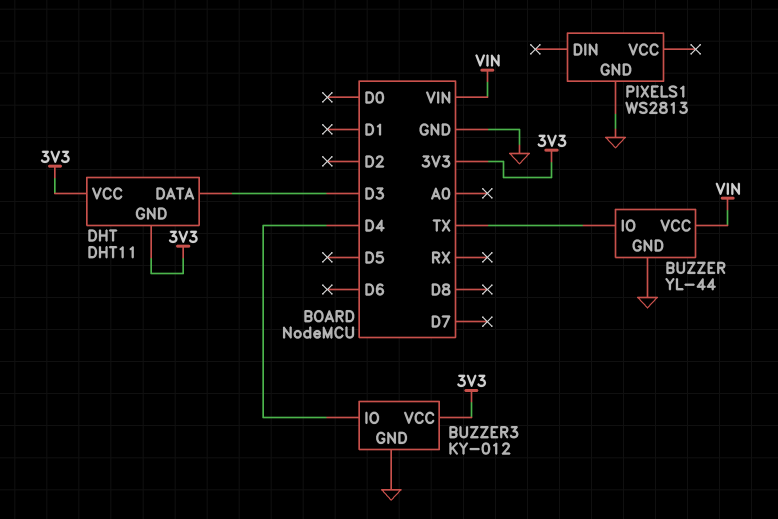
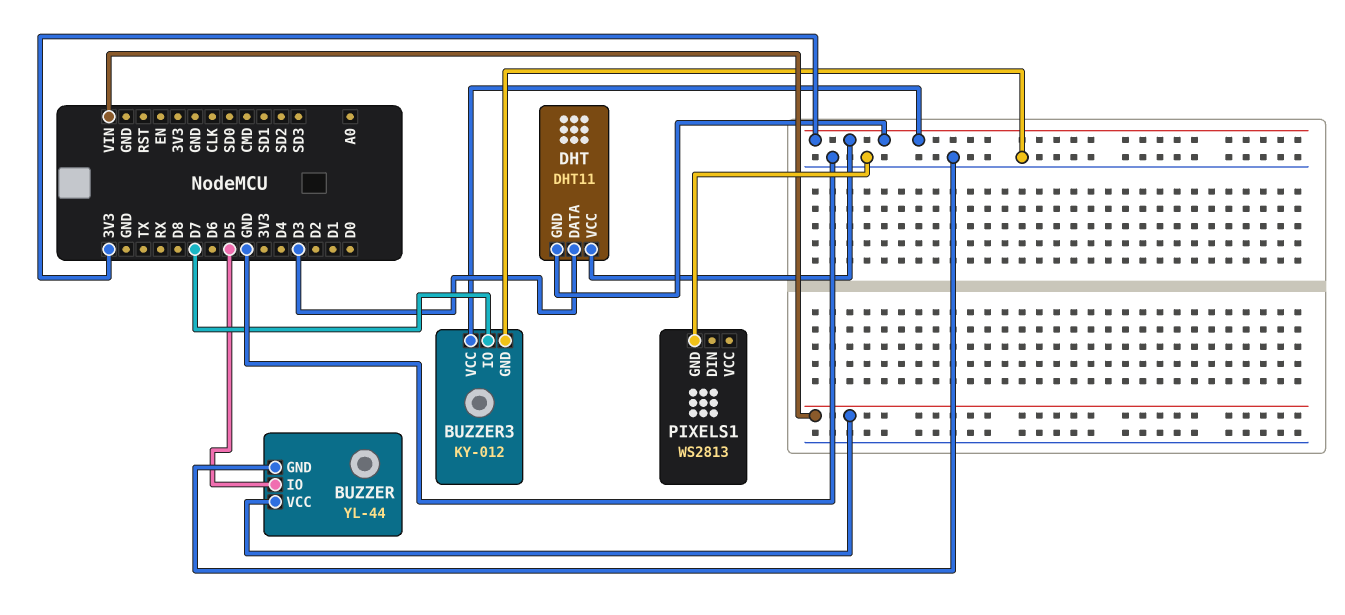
BUZZER pin IO: TX -> D5
BUZZER3 pin IO: D4 -> D7

